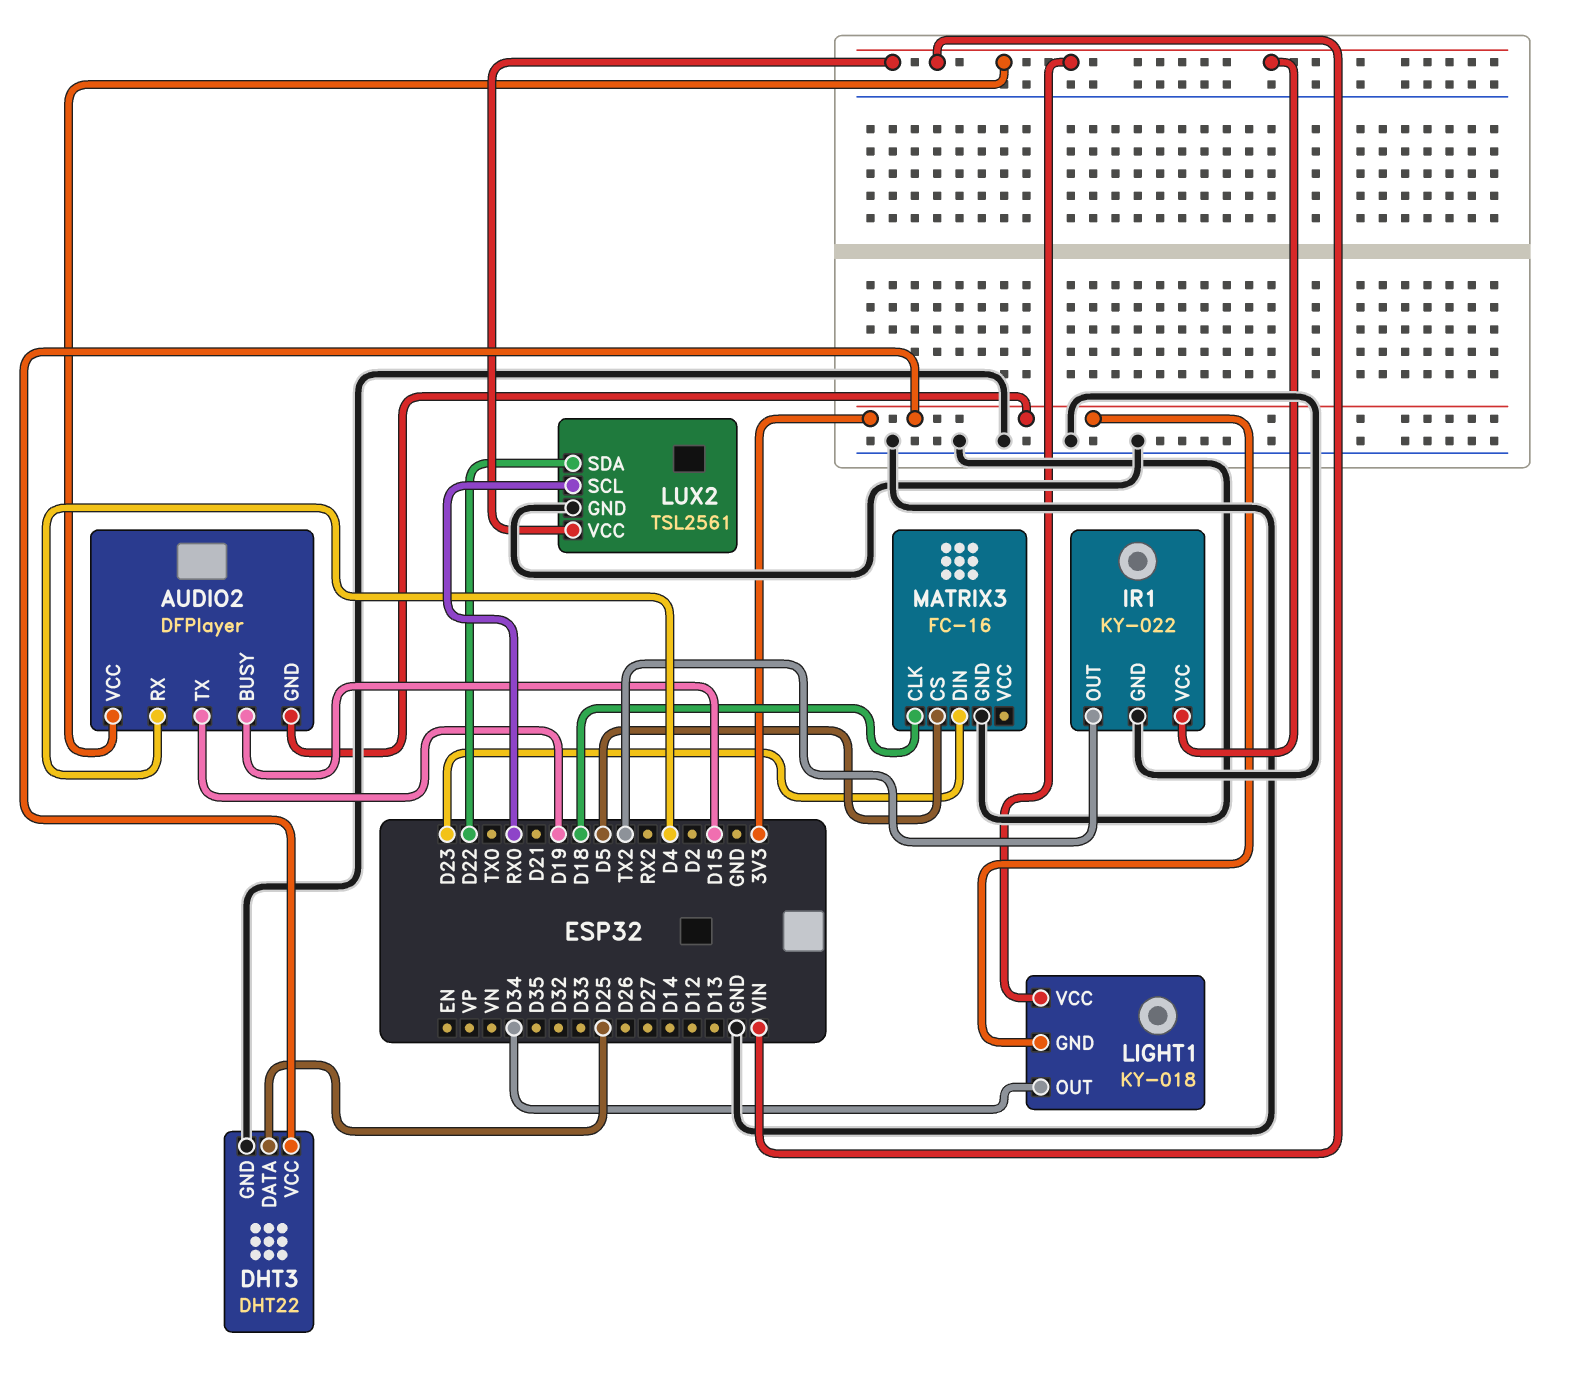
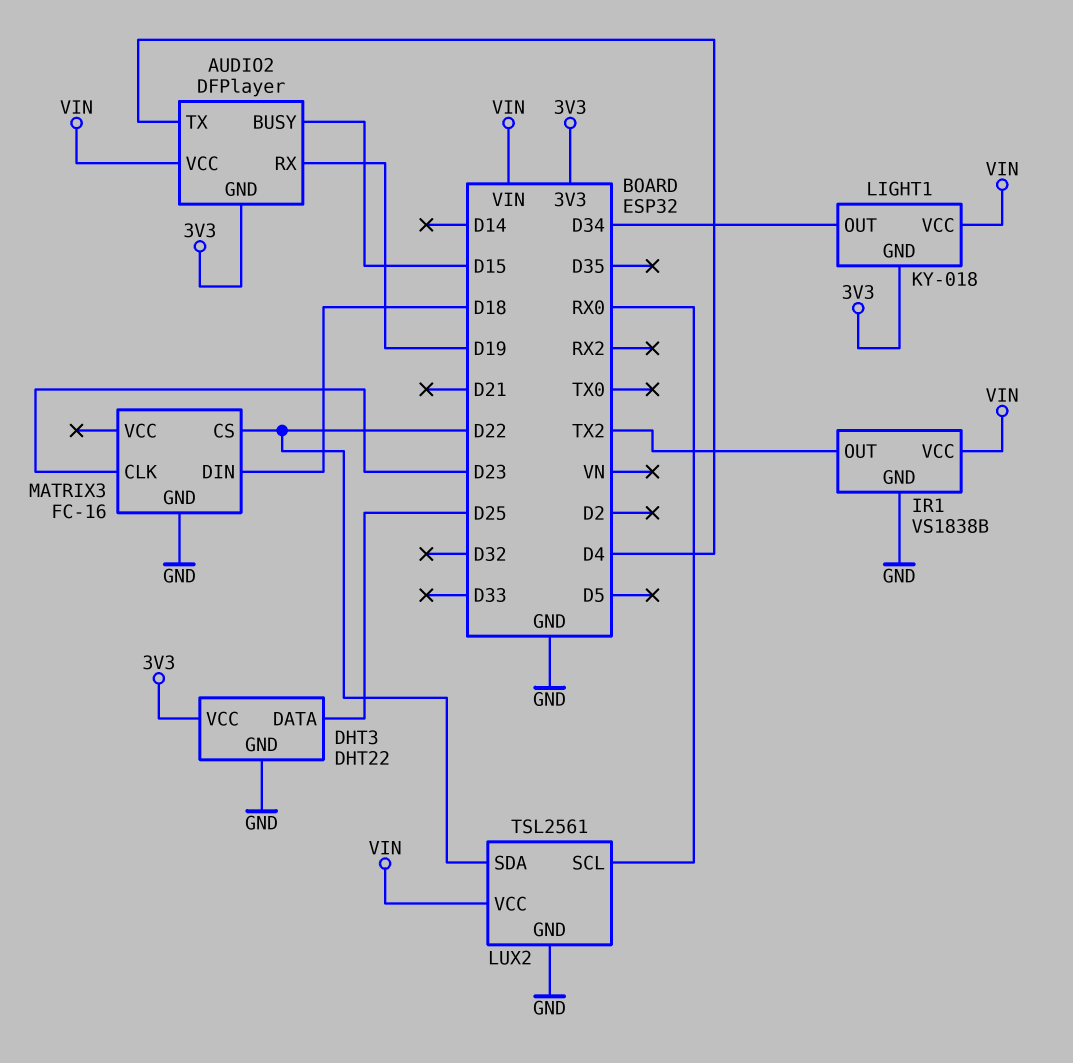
AUDIO2 pin RX: D4 -> D19
AUDIO2 pin TX: D19 -> D4
IR1: KY-022 -> VS1838B
MATRIX3 pin CLK: D18 -> D23
MATRIX3 pin CS: D5 -> D22
MATRIX3 pin DIN: D23 -> D18

